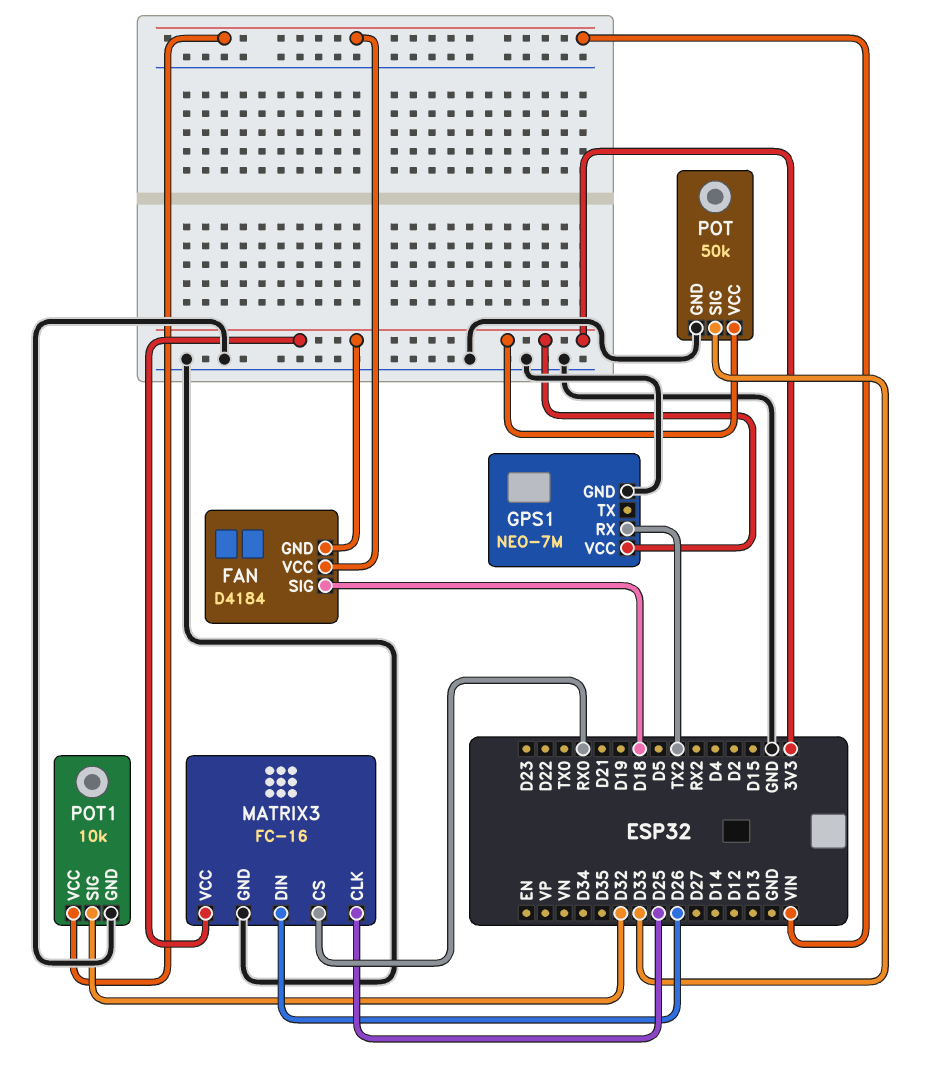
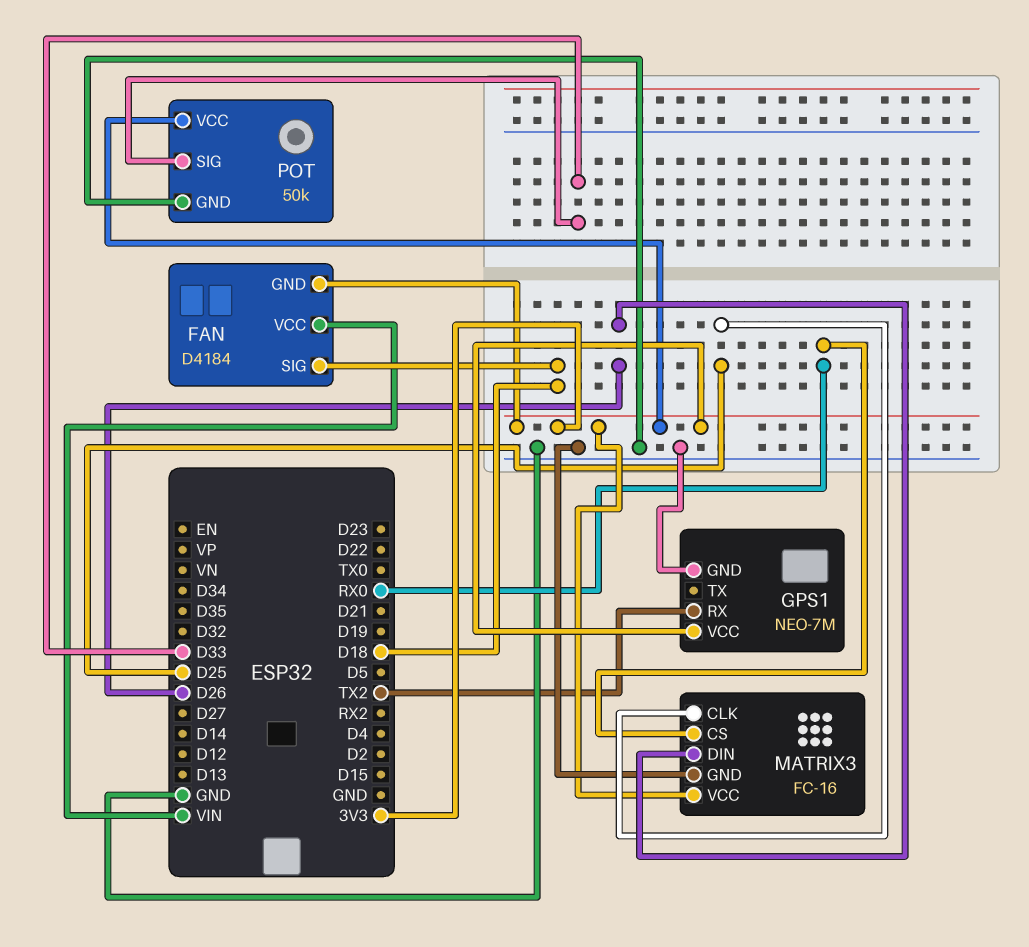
POT1: 10k -> none
POT1 pin GND: GND -> none
POT1 pin SIG: D32 -> none
POT1 pin VCC: VIN -> none

